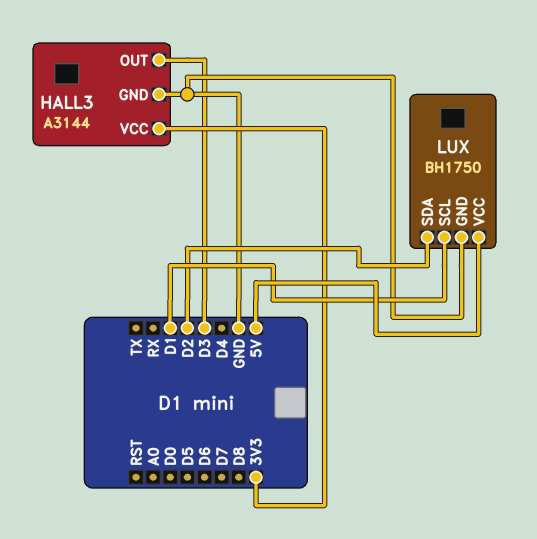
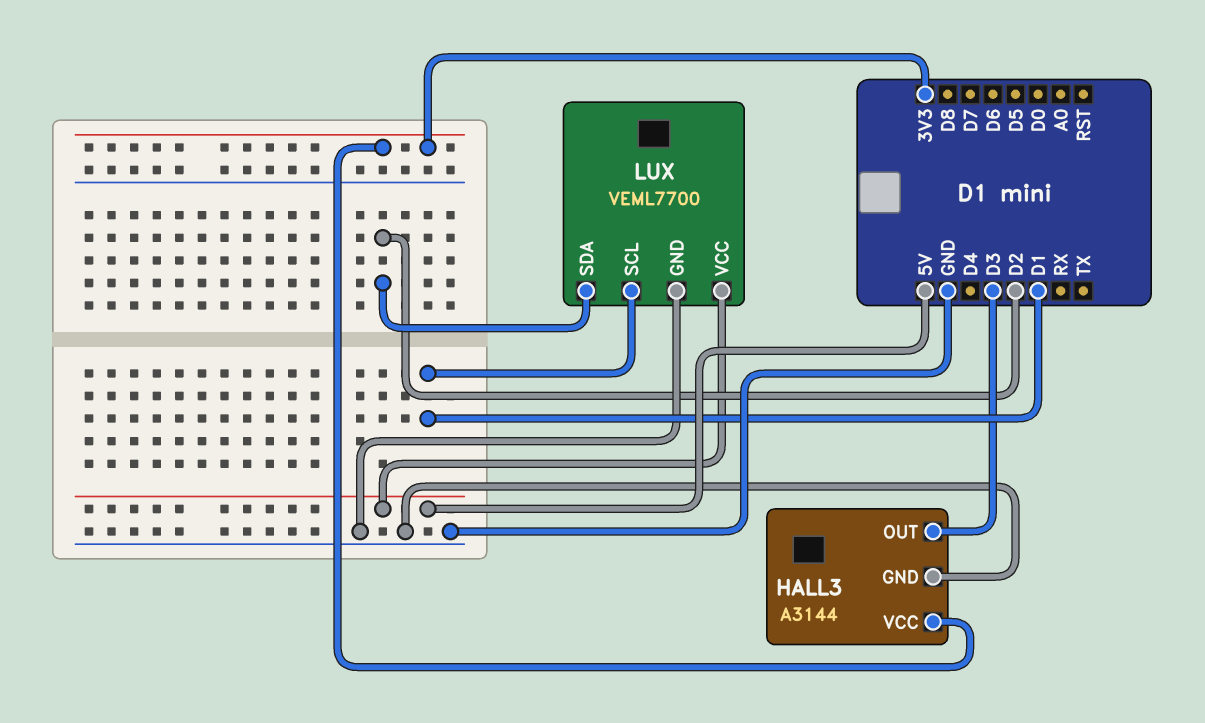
LUX: BH1750 -> VEML7700

